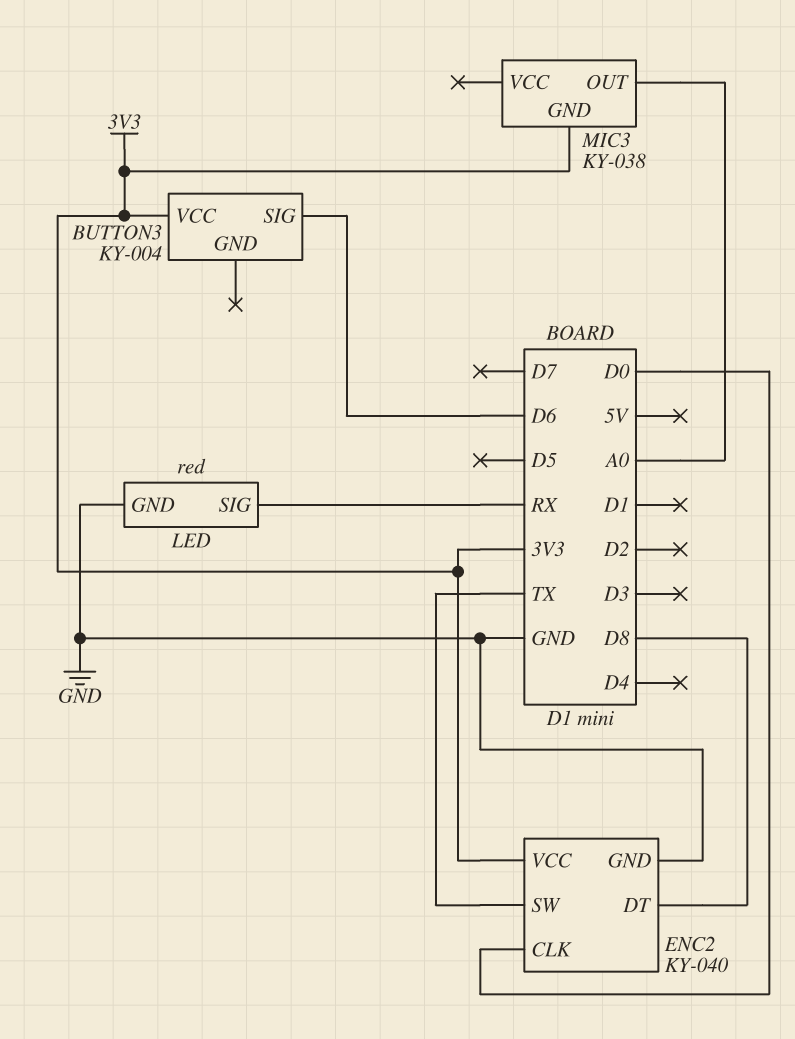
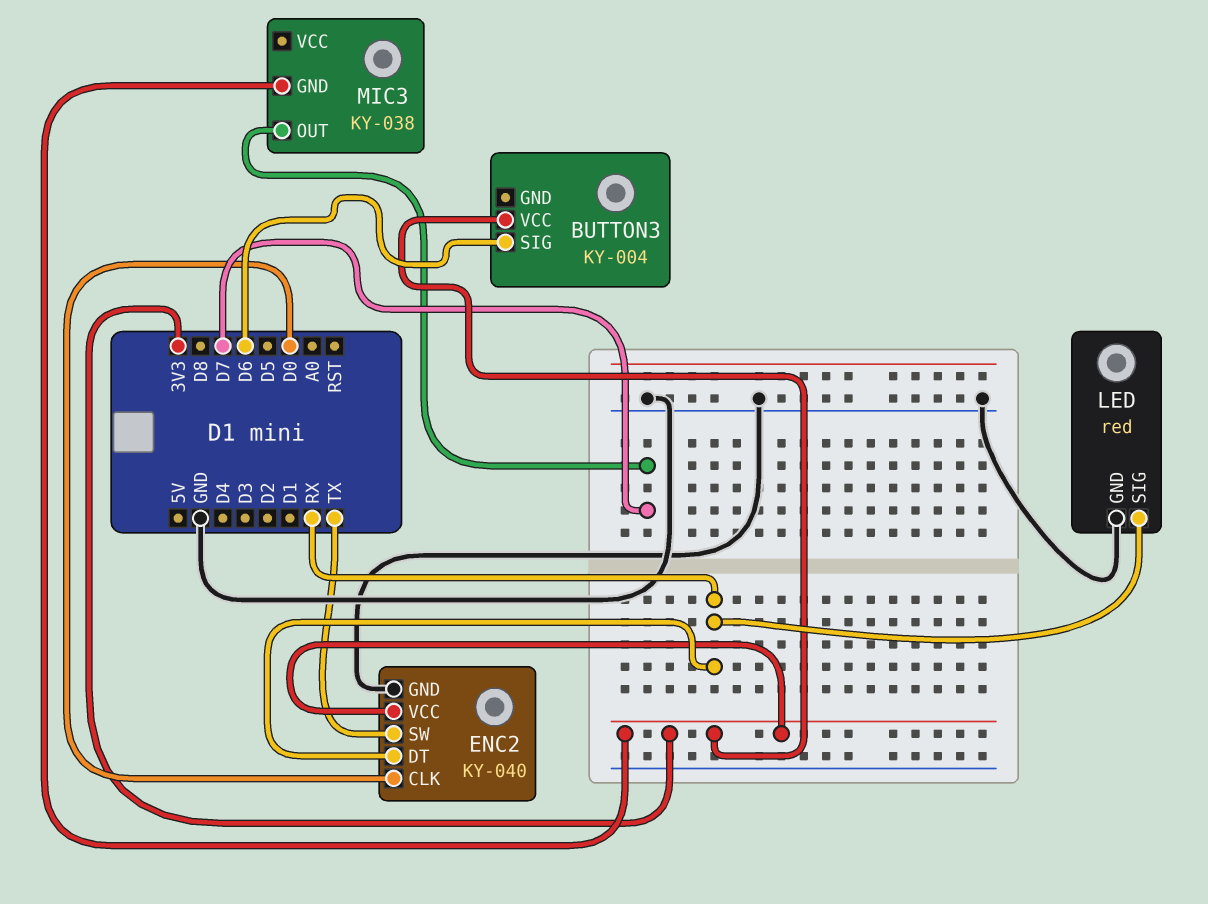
ENC2 pin DT: D8 -> RX
MIC3 pin OUT: A0 -> D7

